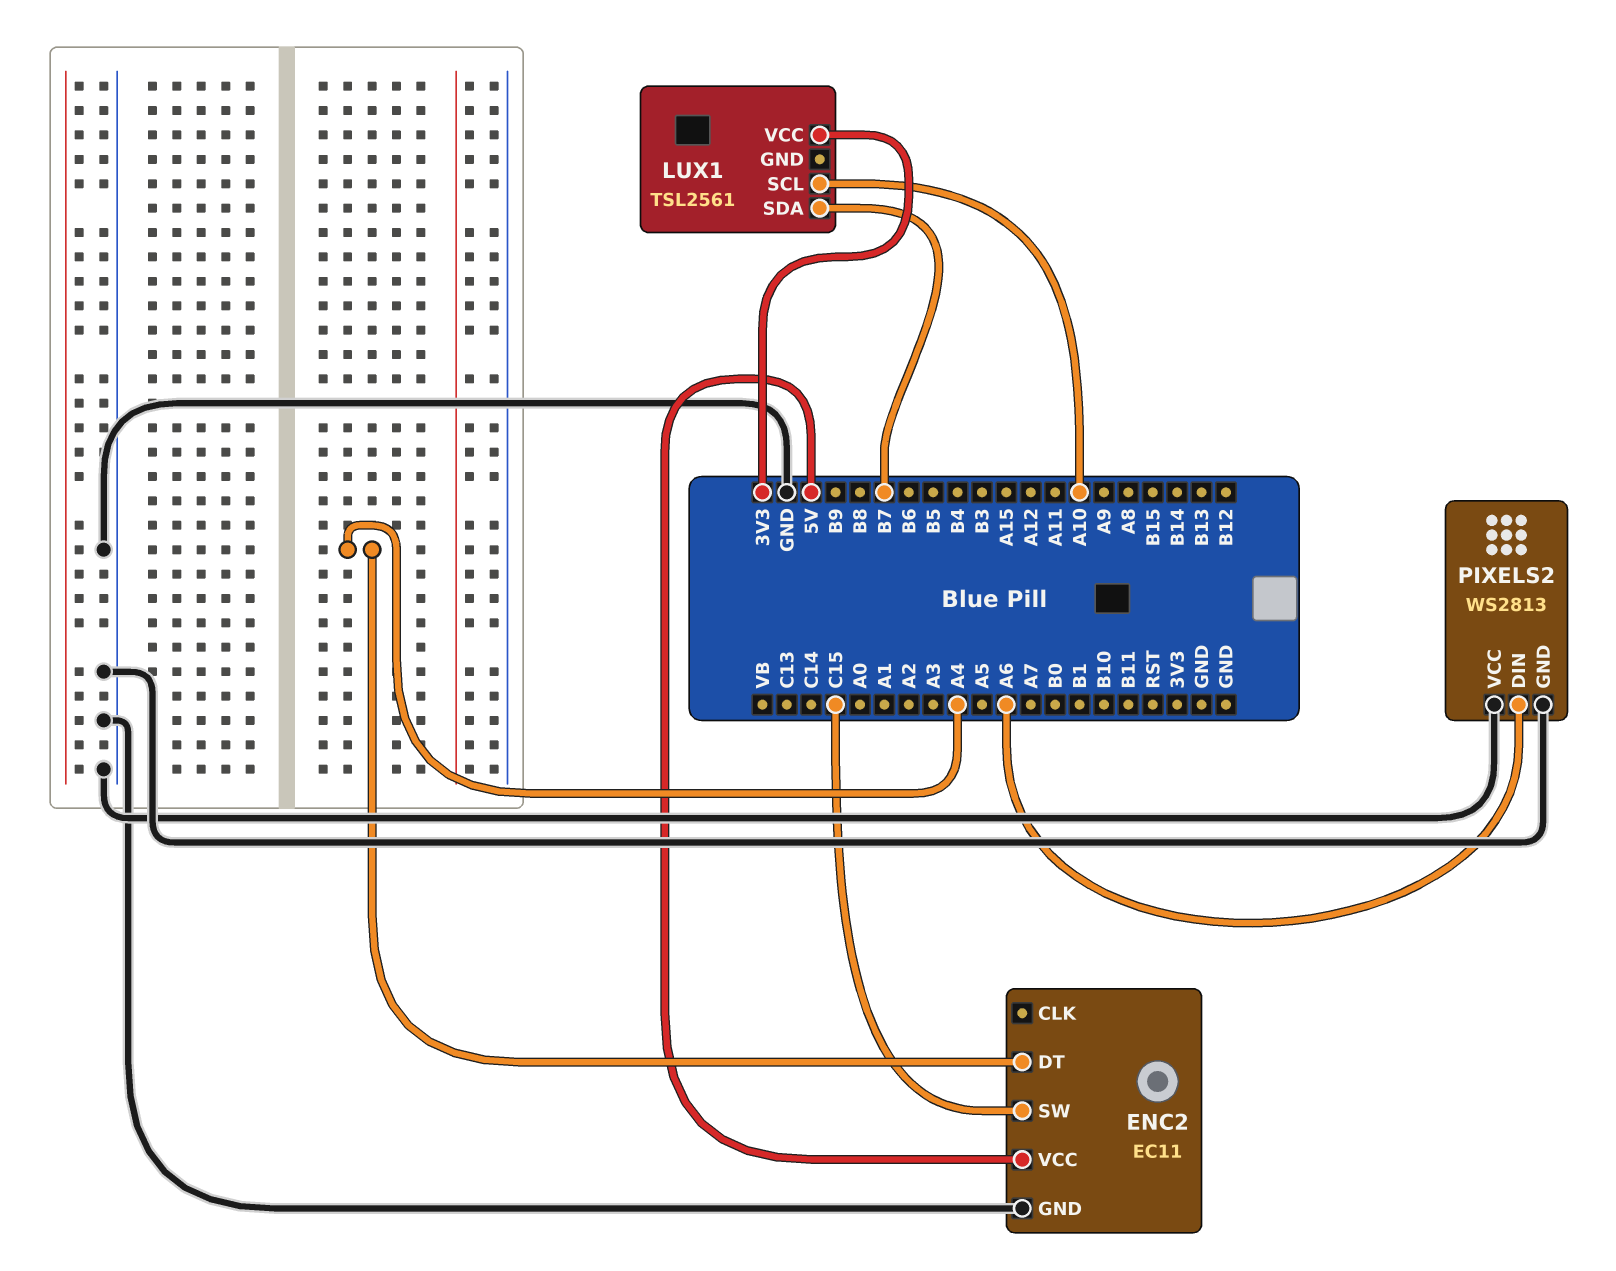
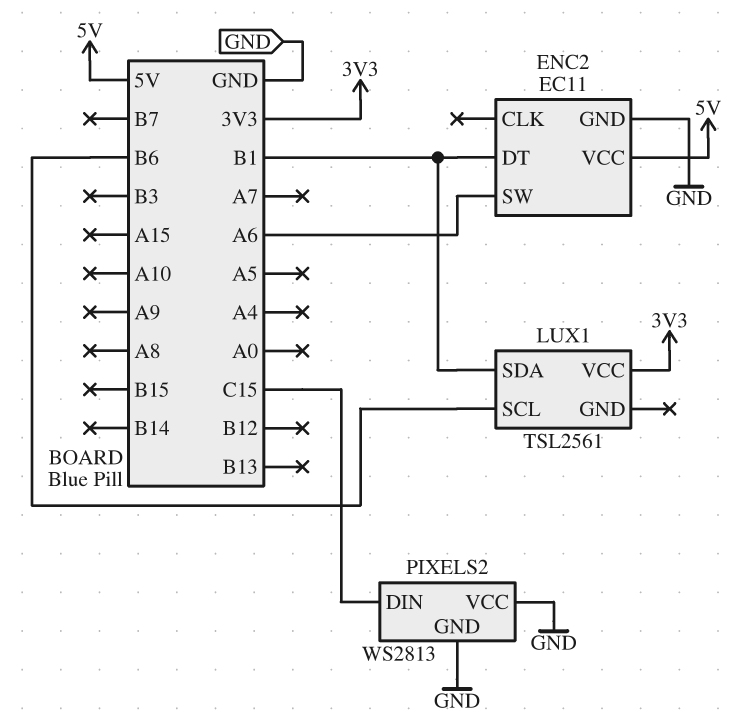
ENC2 pin DT: A4 -> B1
ENC2 pin SW: C15 -> A6
LUX1 pin SCL: A10 -> B6
LUX1 pin SDA: B7 -> B1
PIXELS2 pin DIN: A6 -> C15

